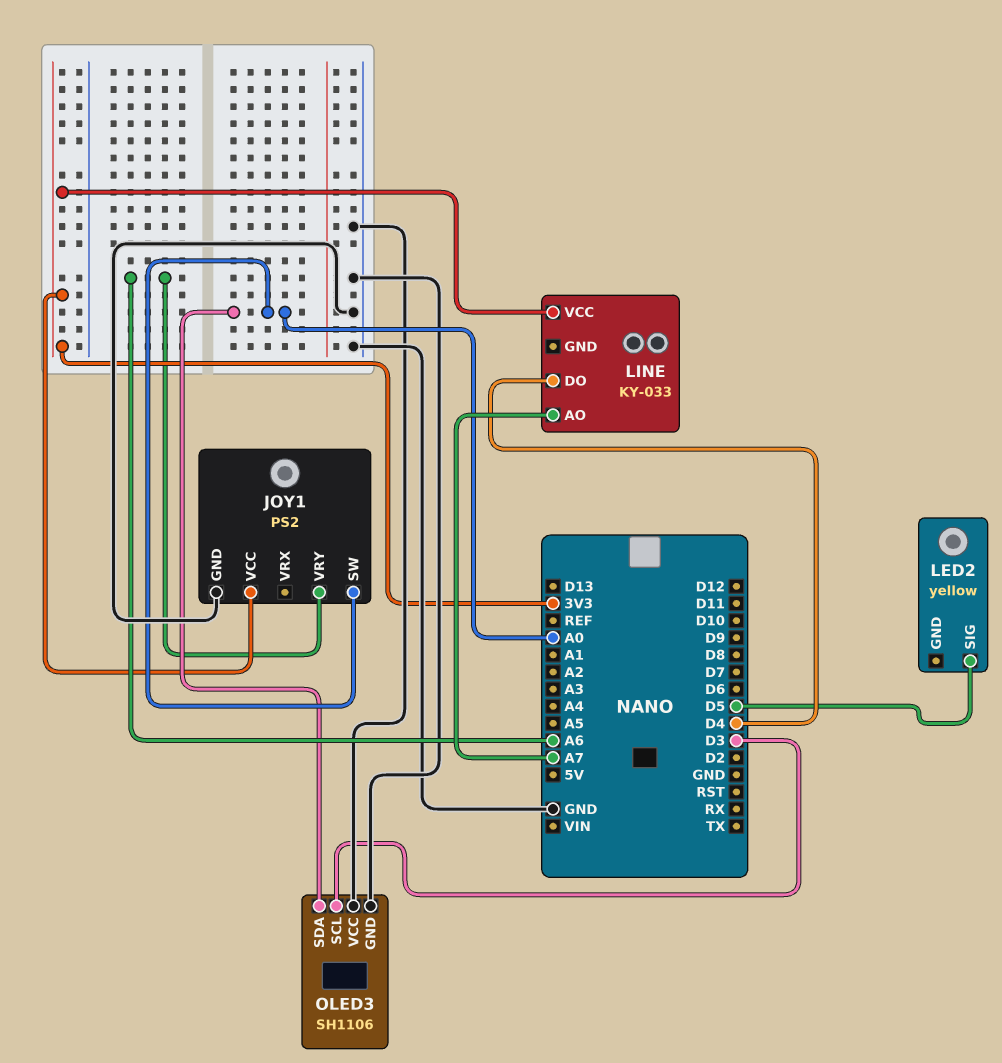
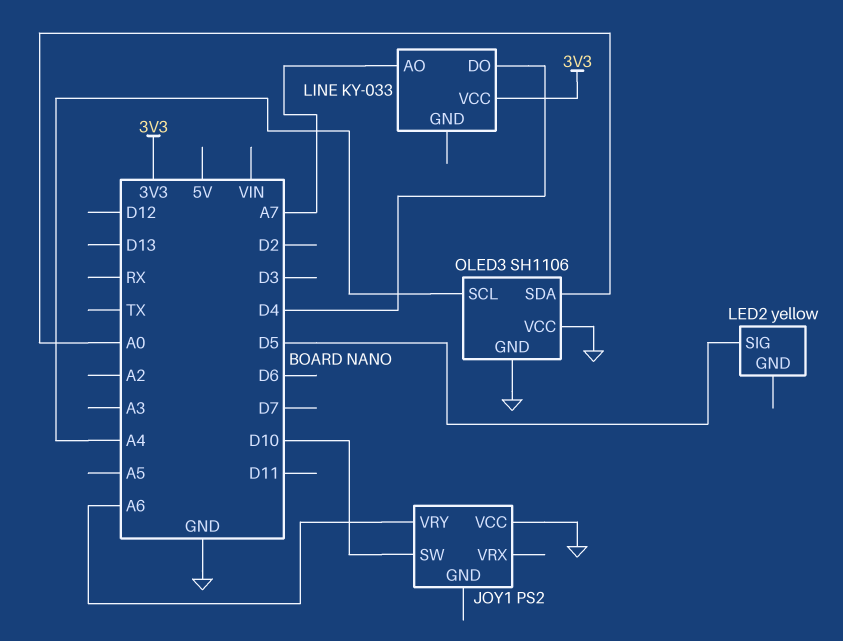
JOY1 pin GND: GND -> none
JOY1 pin SW: A0 -> D10
JOY1 pin VCC: 3V3 -> GND
OLED3 pin SCL: D3 -> A4

